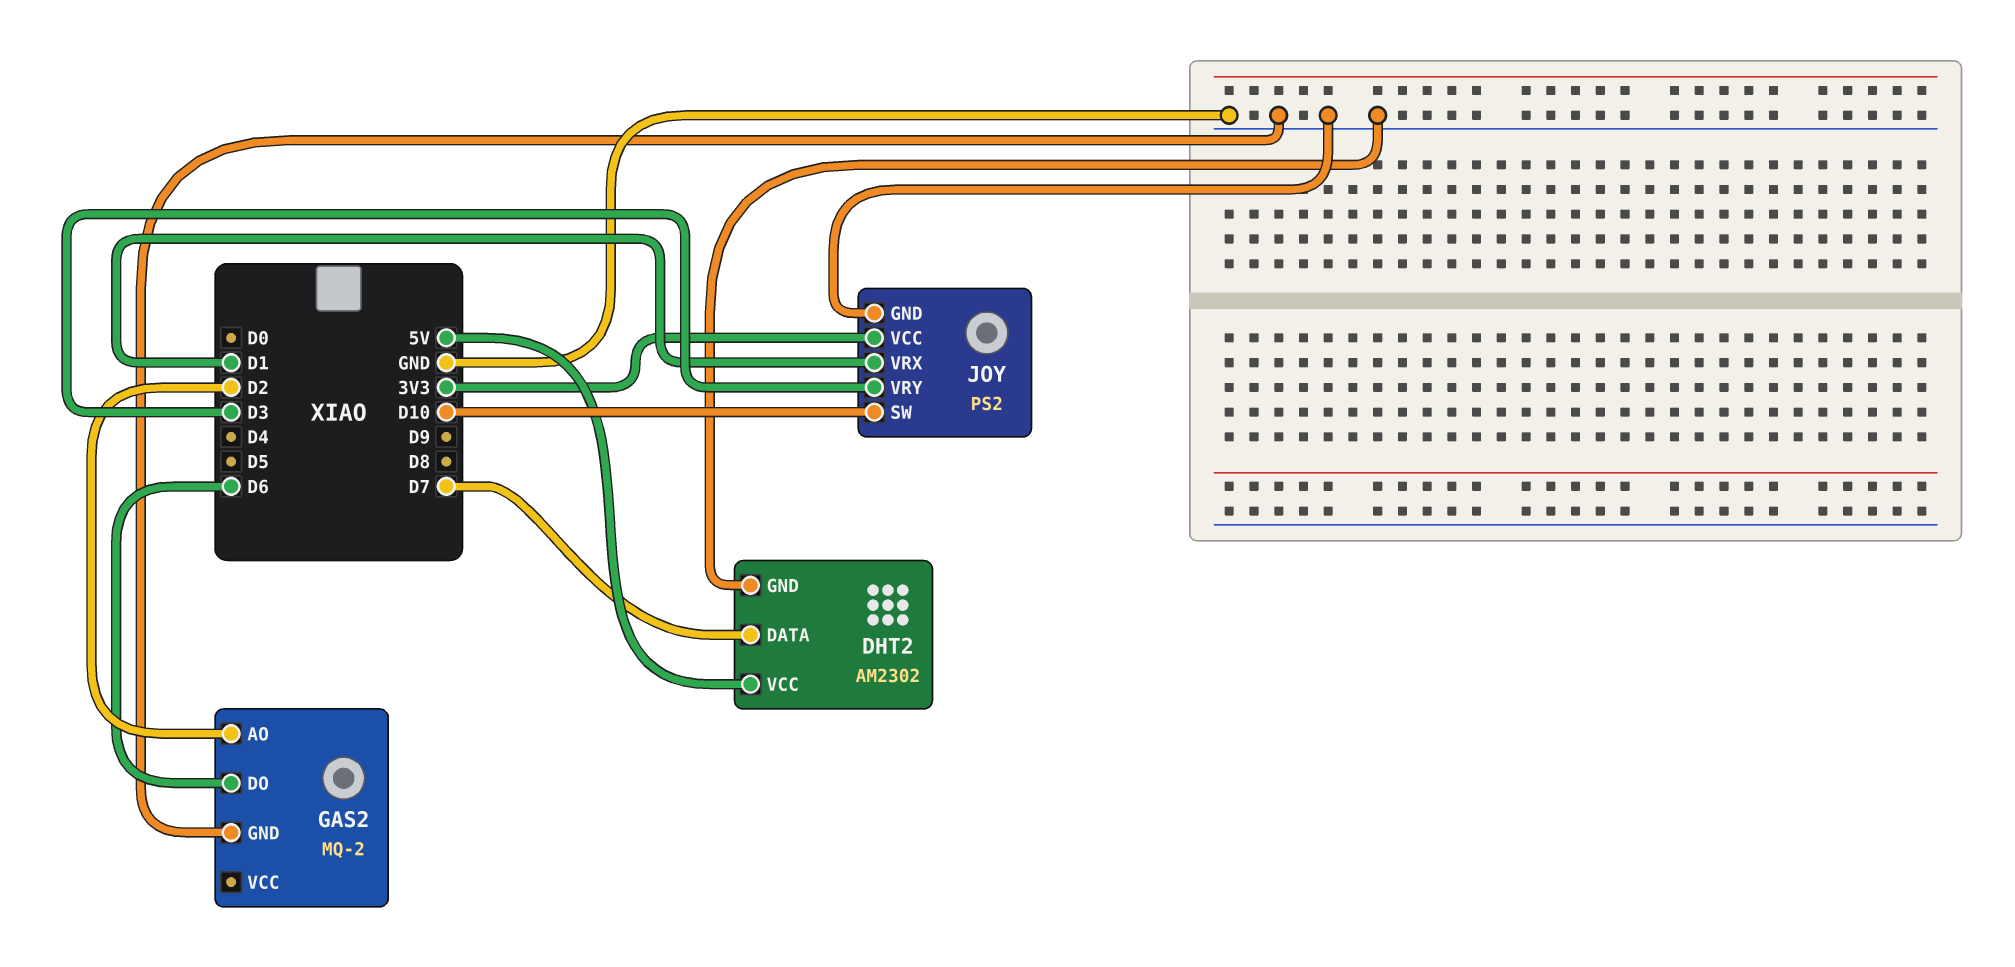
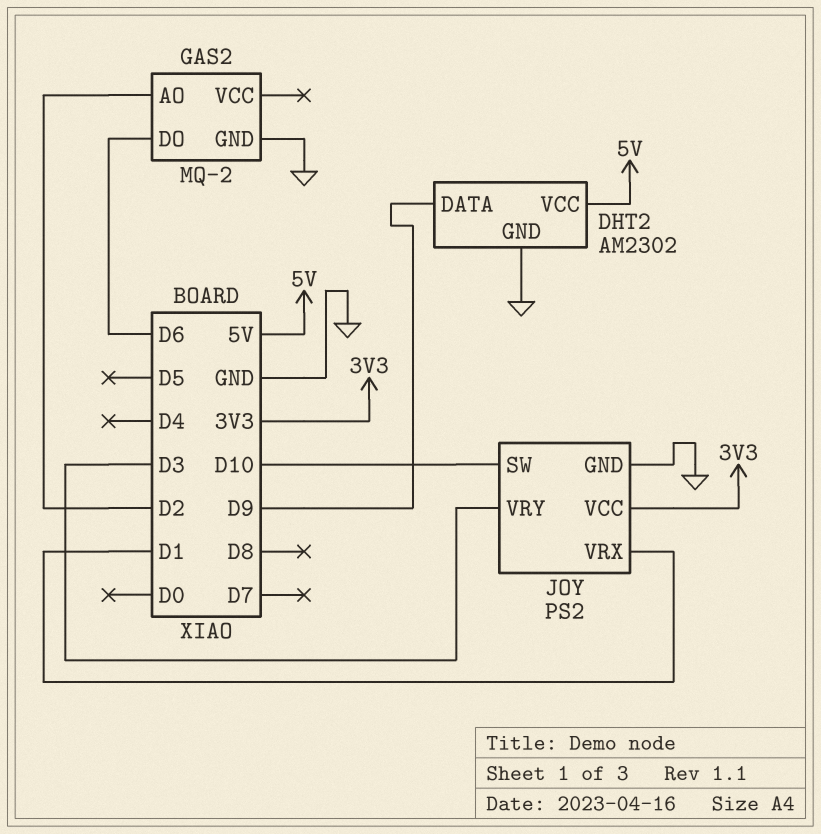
DHT2 pin DATA: D7 -> D9

